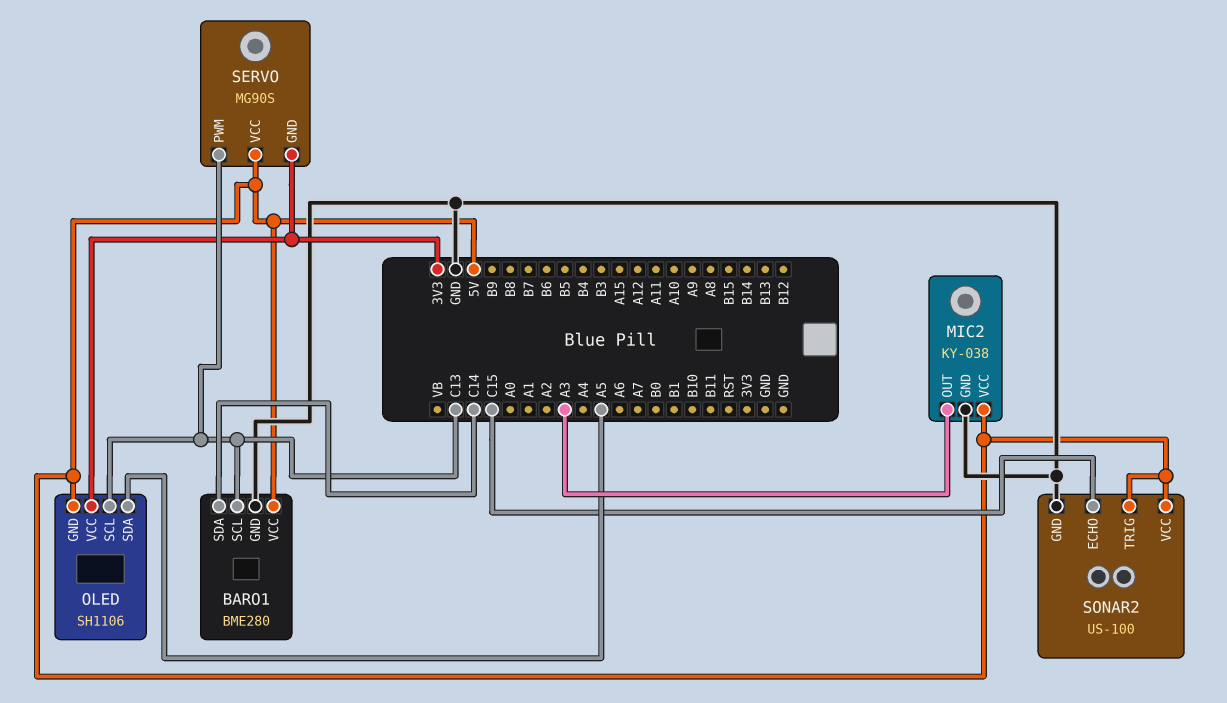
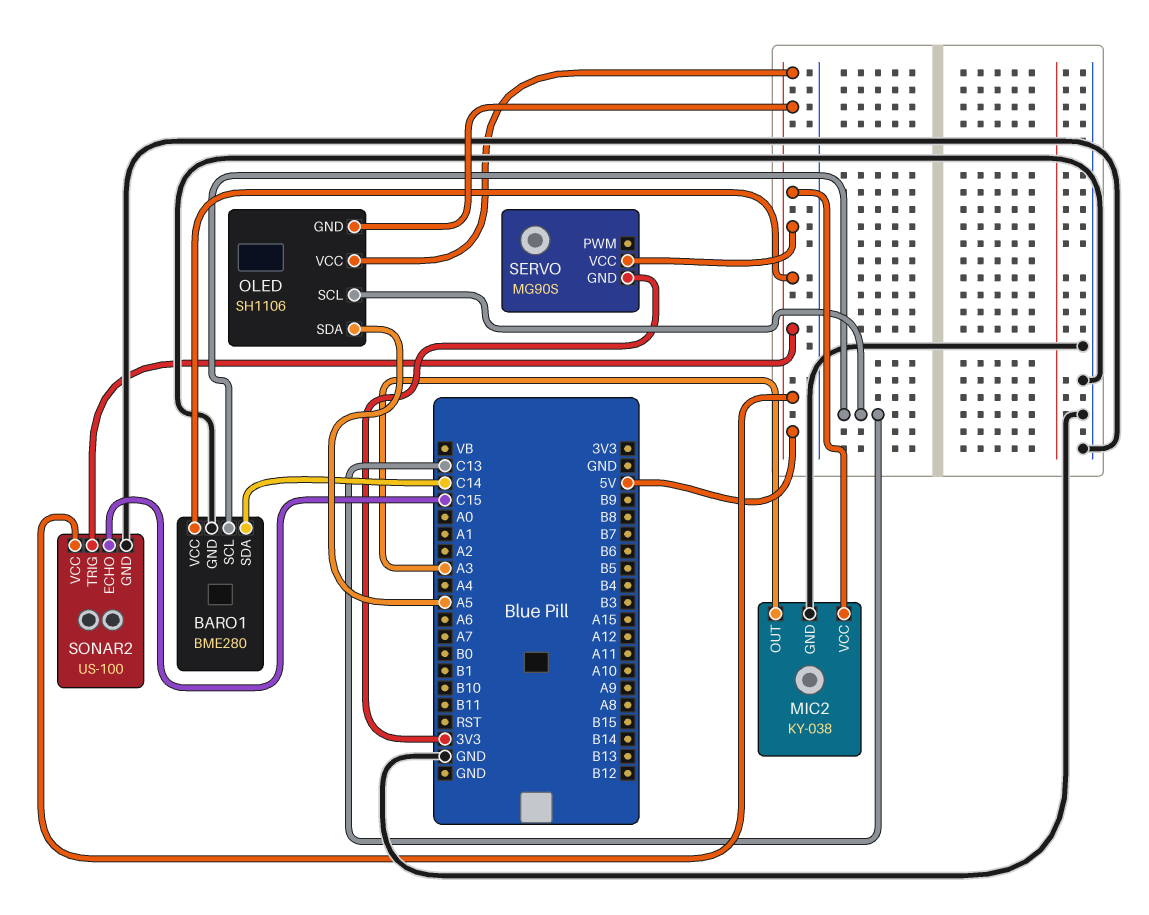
OLED pin VCC: 3V3 -> 5V
SERVO pin PWM: C13 -> none

